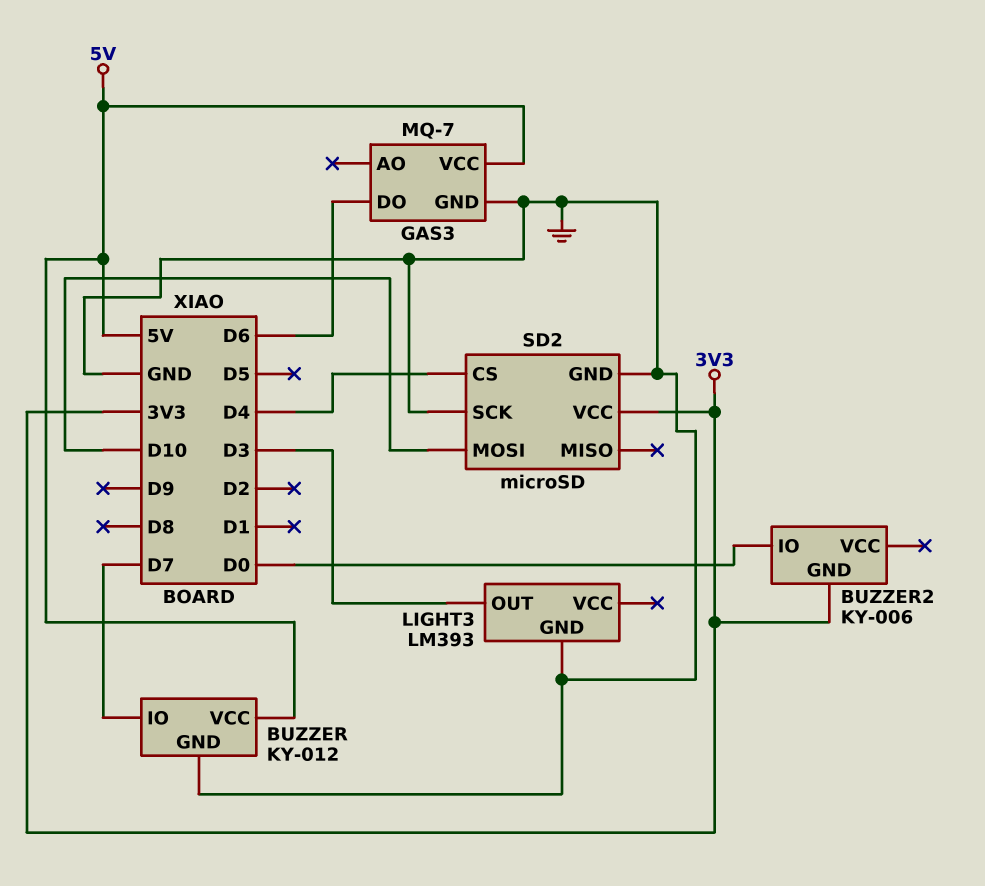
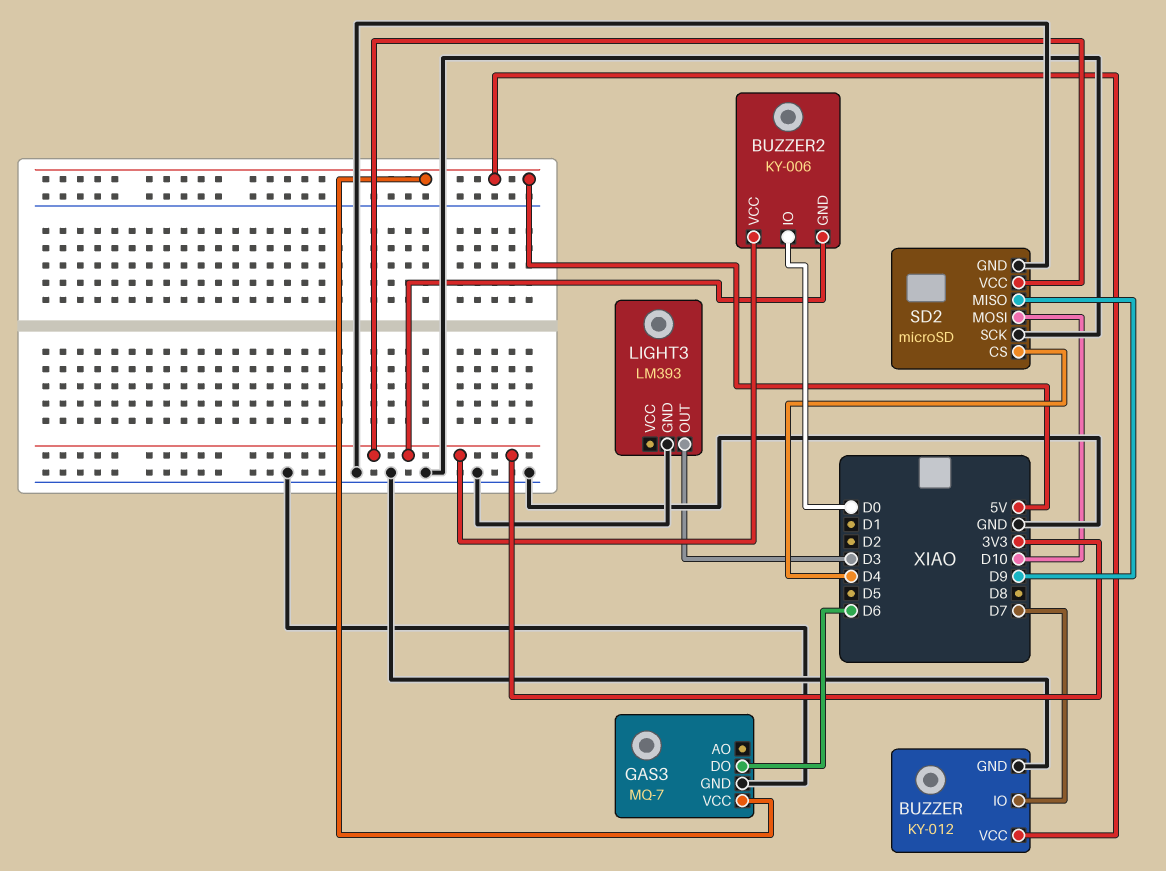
BUZZER2 pin VCC: none -> 3V3
SD2 pin MISO: none -> D9

